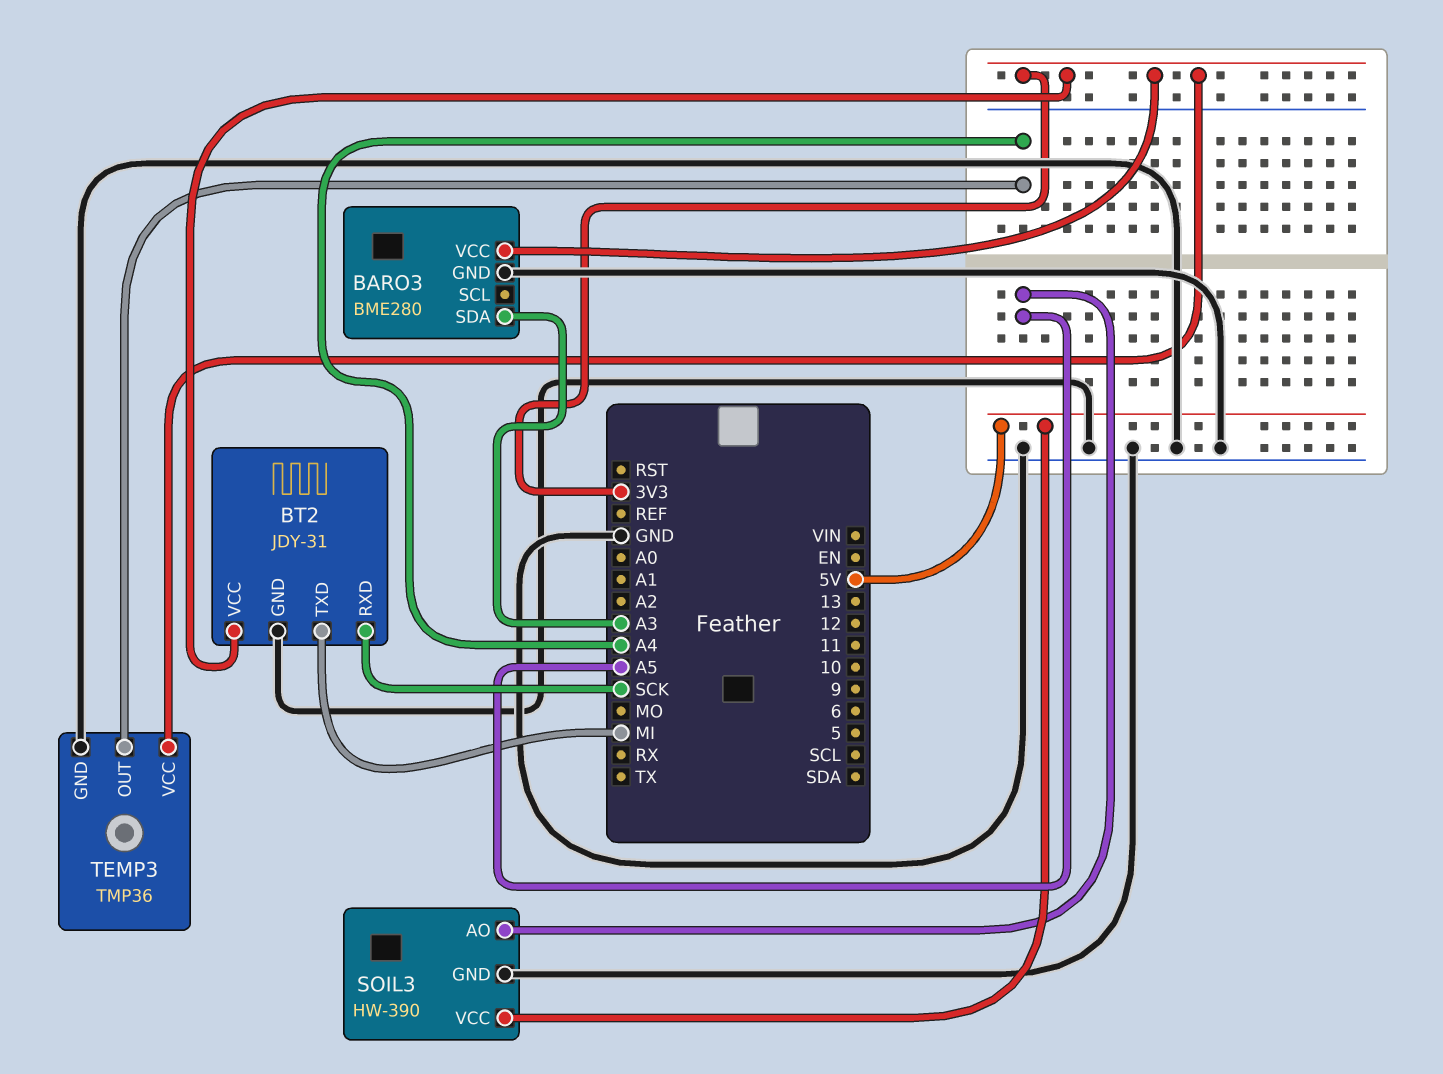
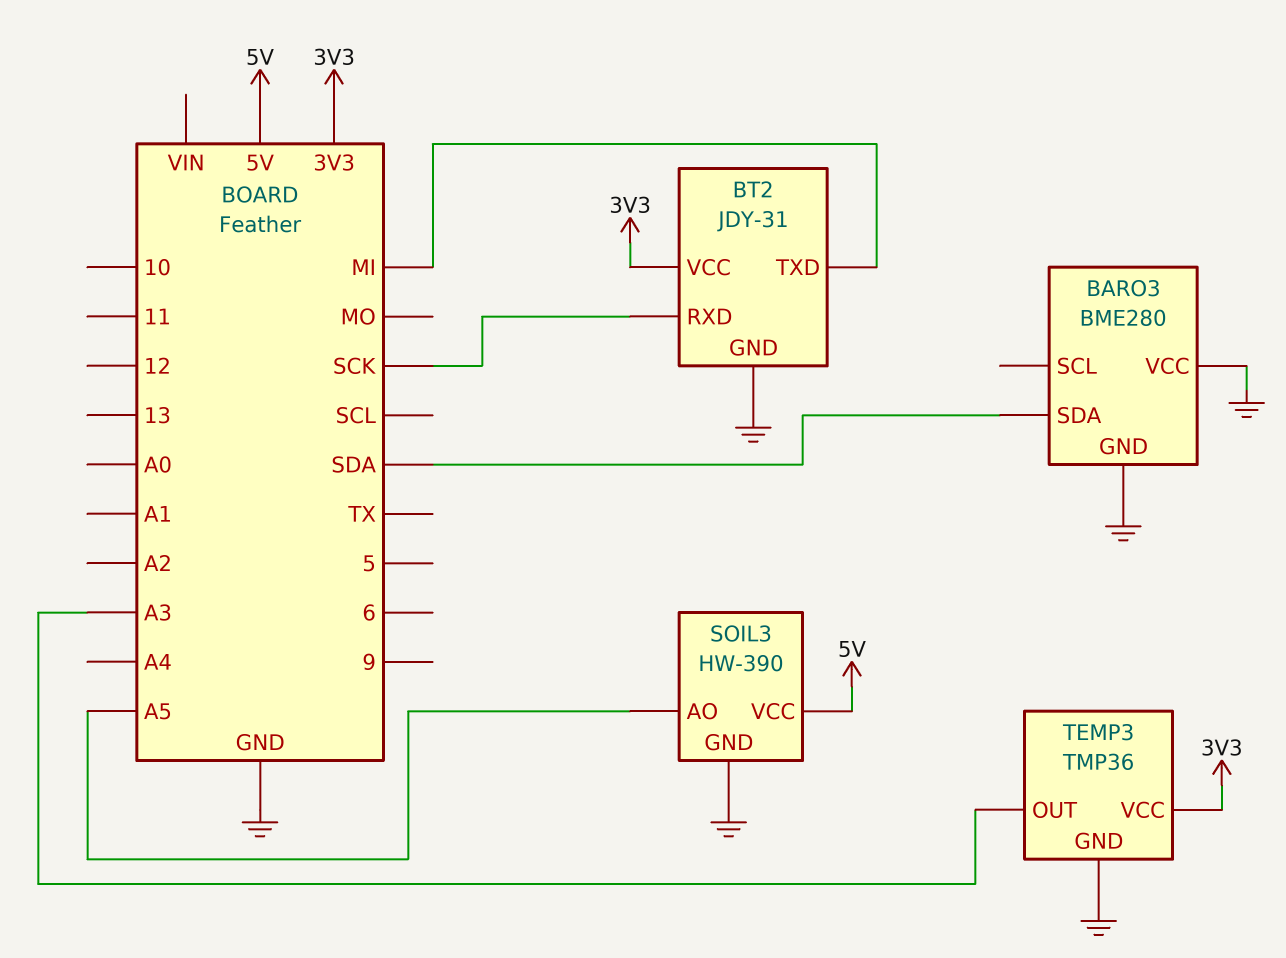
BARO3 pin SDA: A3 -> SDA
BARO3 pin VCC: 3V3 -> GND
TEMP3 pin OUT: A4 -> A3

